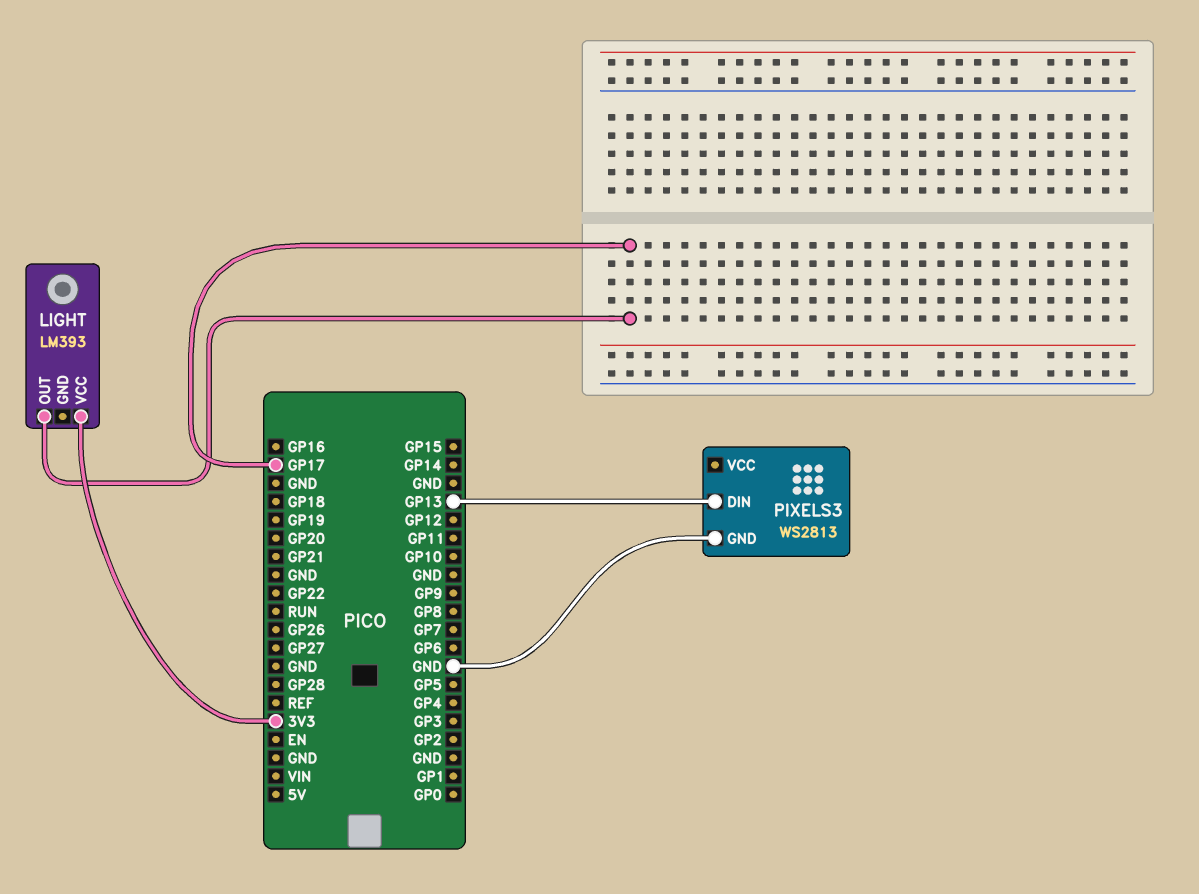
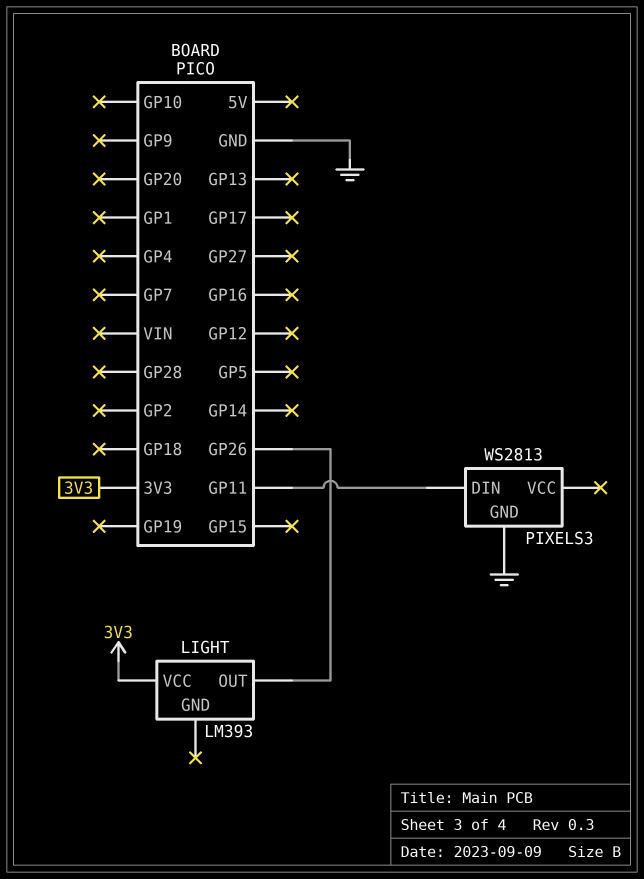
LIGHT pin OUT: GP17 -> GP26
PIXELS3 pin DIN: GP13 -> GP11

